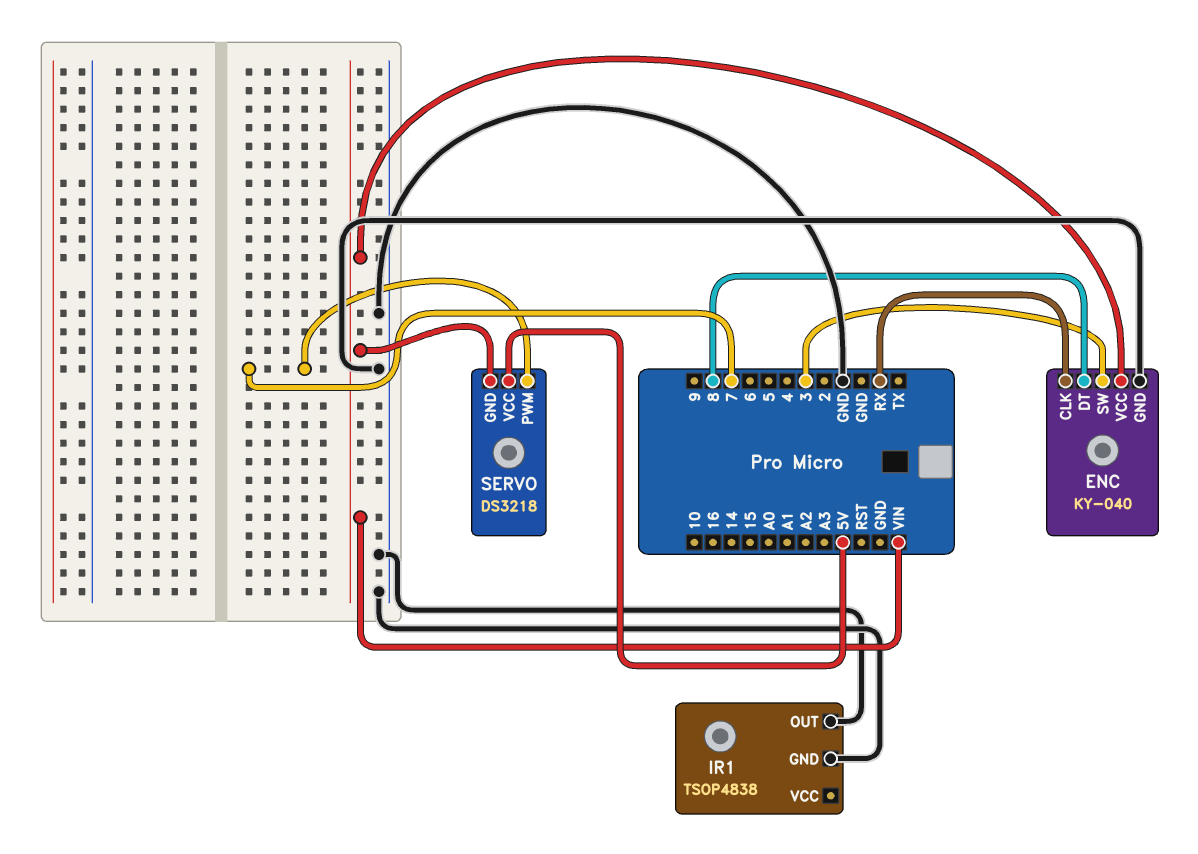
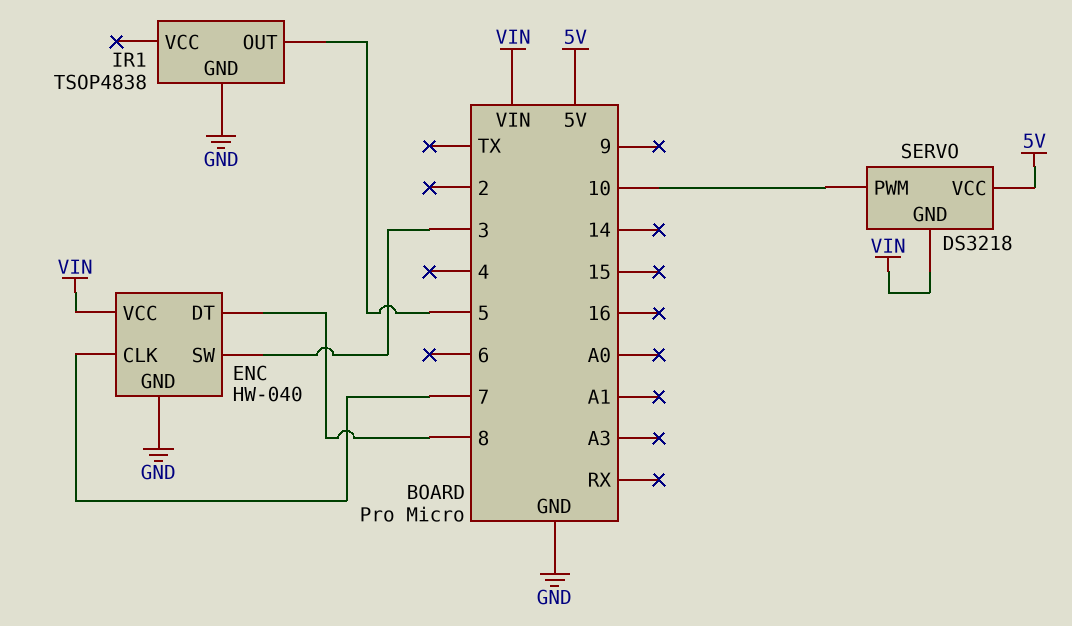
ENC: KY-040 -> HW-040
ENC pin CLK: RX -> 7
IR1 pin OUT: GND -> 5
SERVO pin PWM: 7 -> 10

